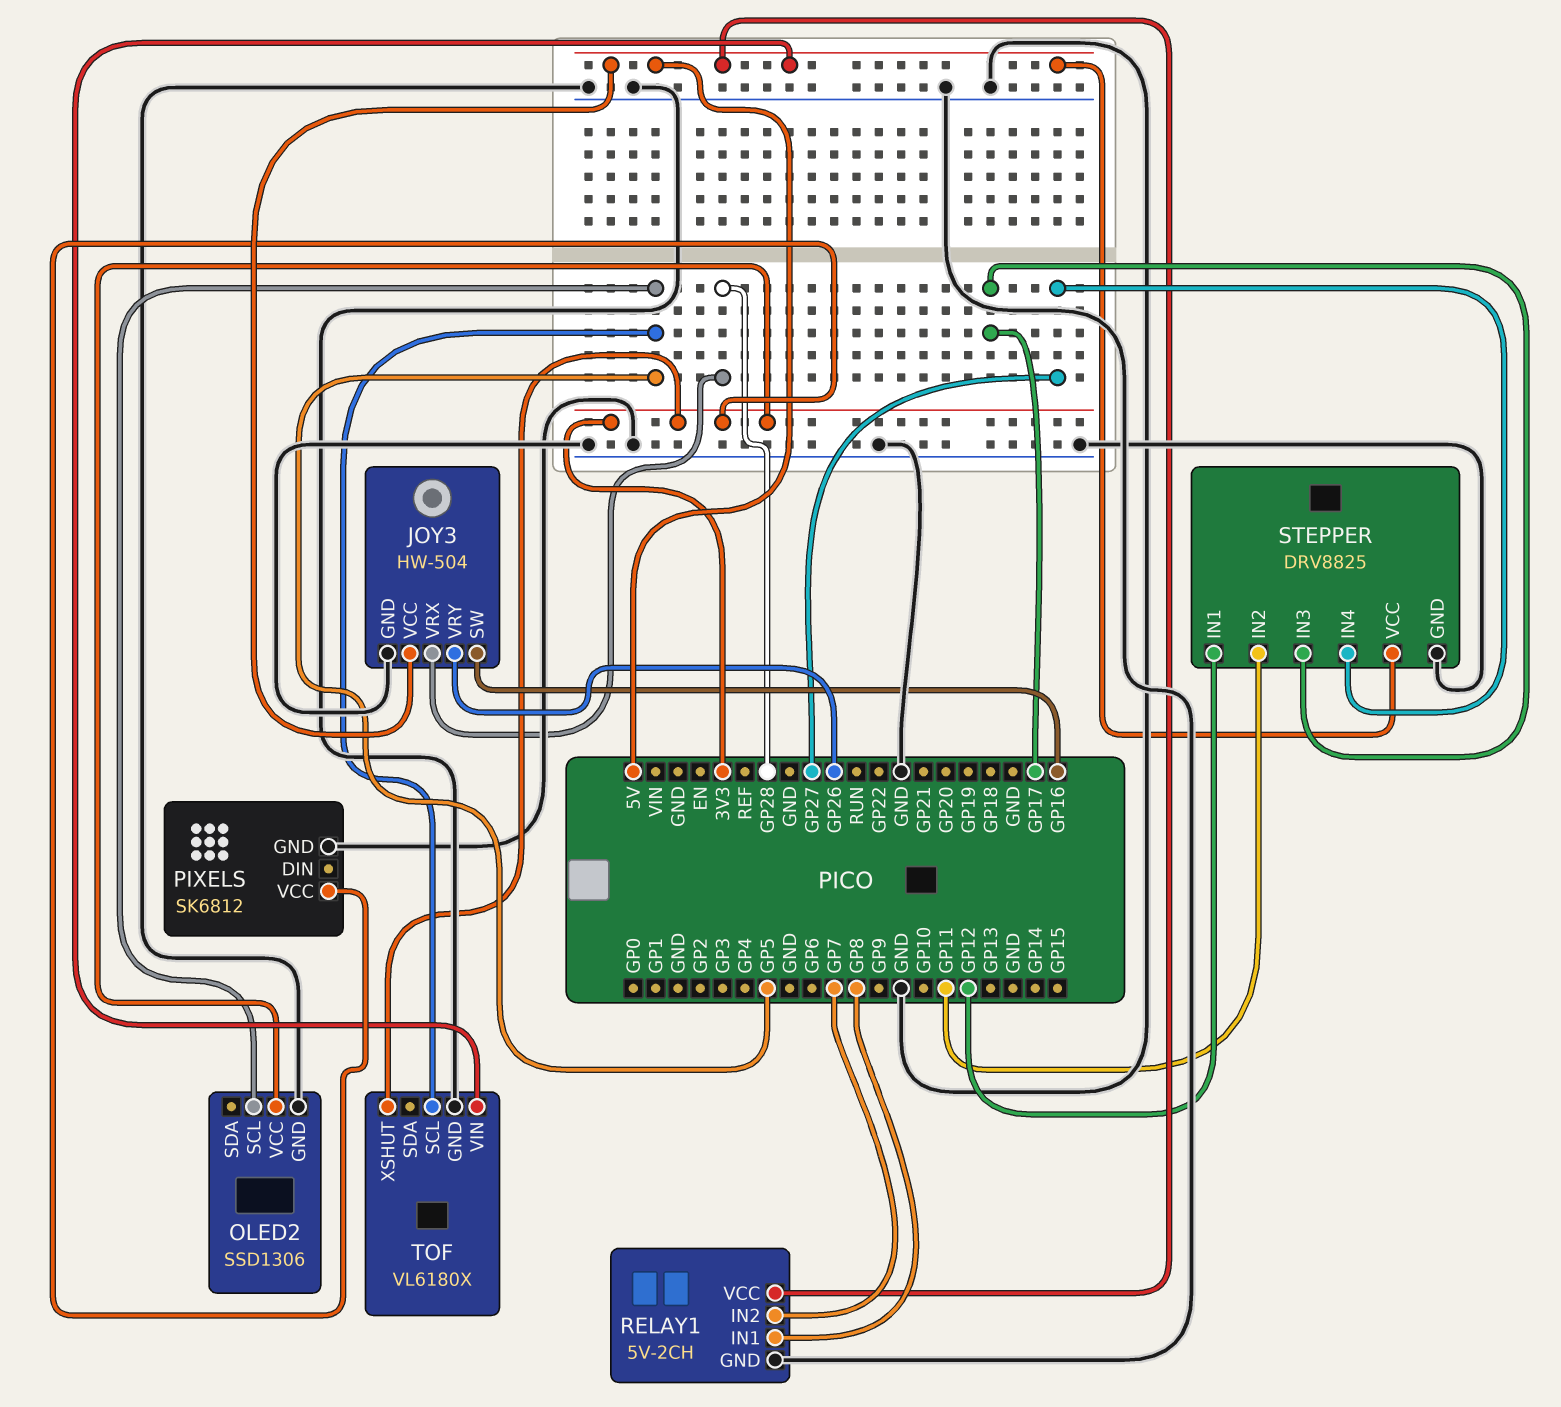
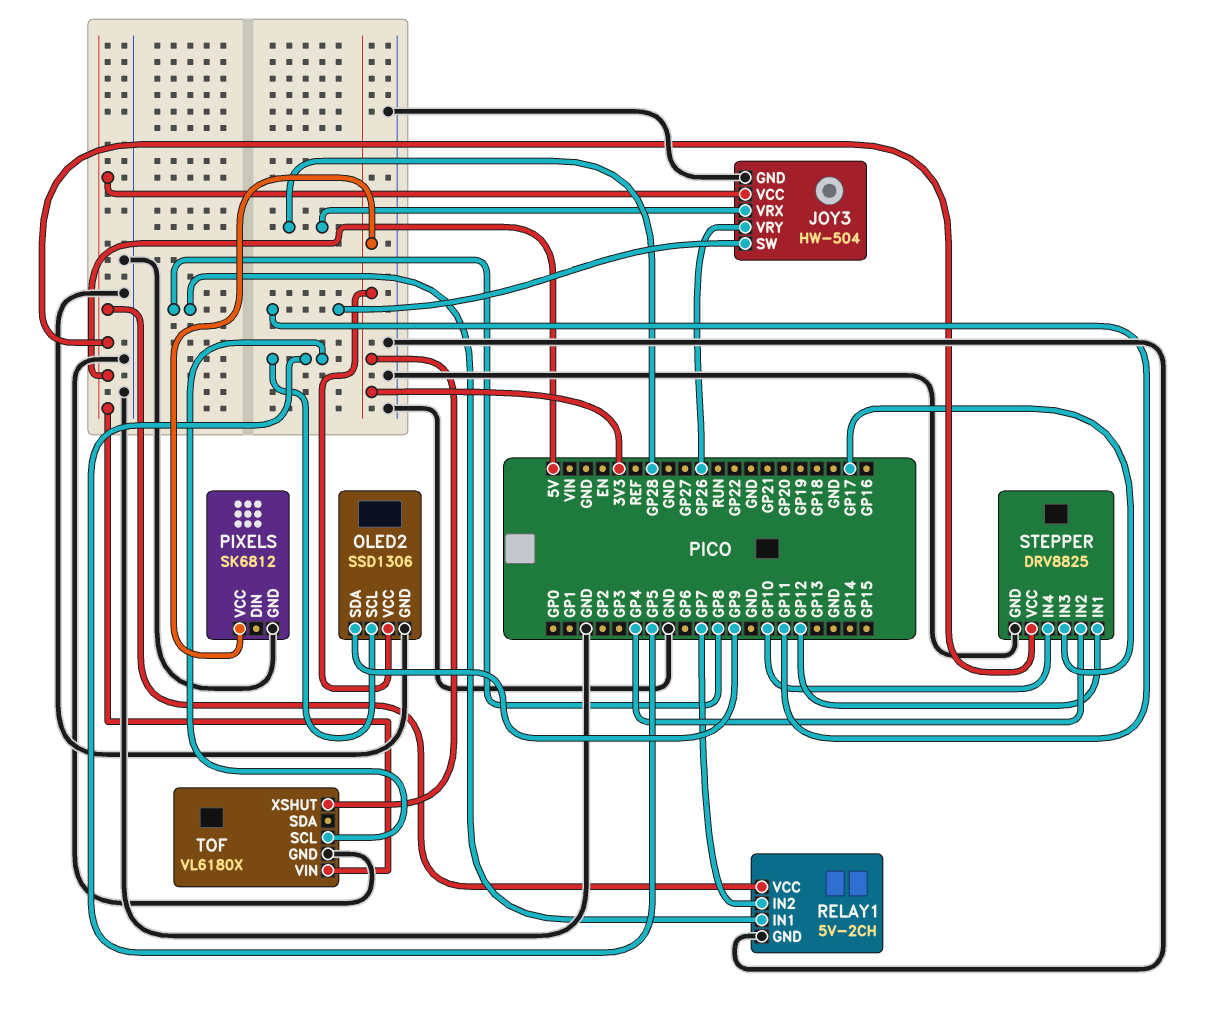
JOY3 pin SW: GP16 -> GP11
OLED2 pin SDA: none -> GP9
STEPPER pin IN2: GP11 -> GP4
STEPPER pin IN4: GP27 -> GP10

